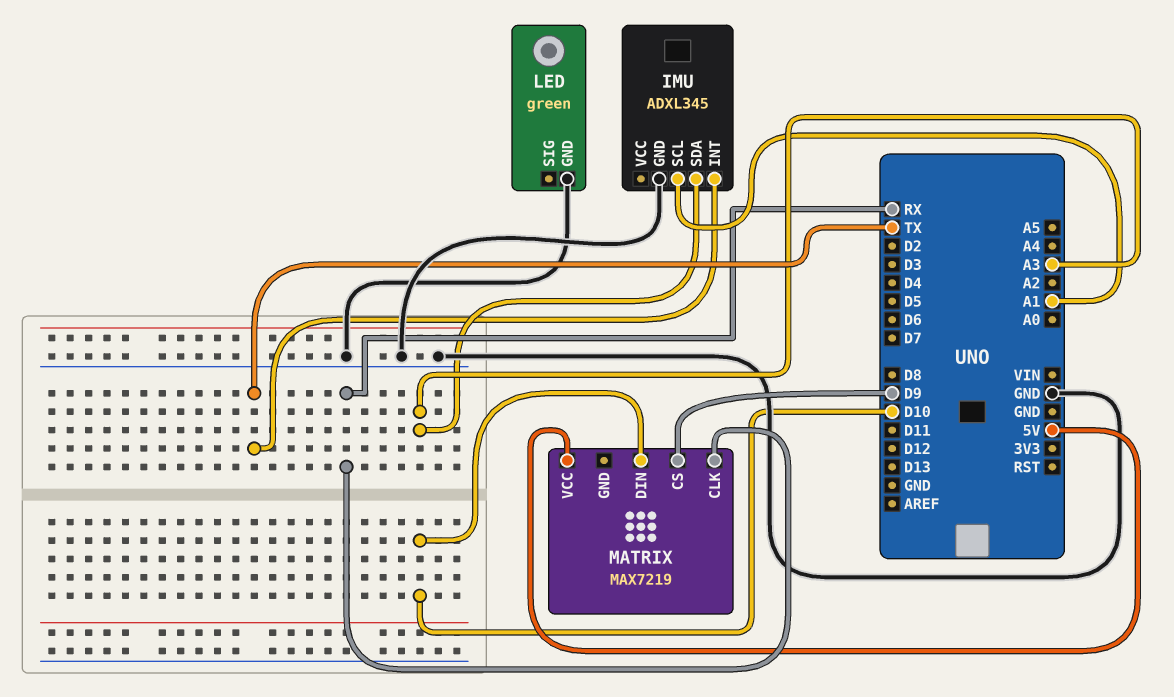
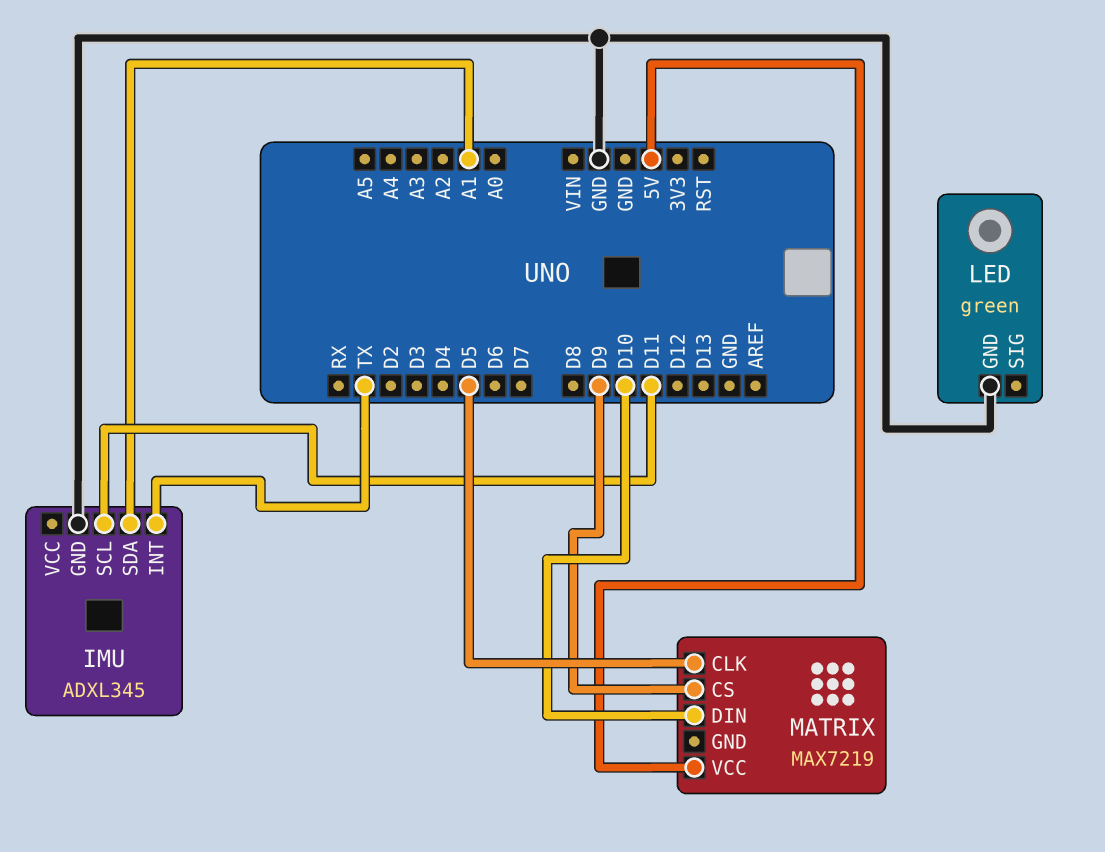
IMU pin SCL: A1 -> D11
IMU pin SDA: A3 -> A1
MATRIX pin CLK: RX -> D5

